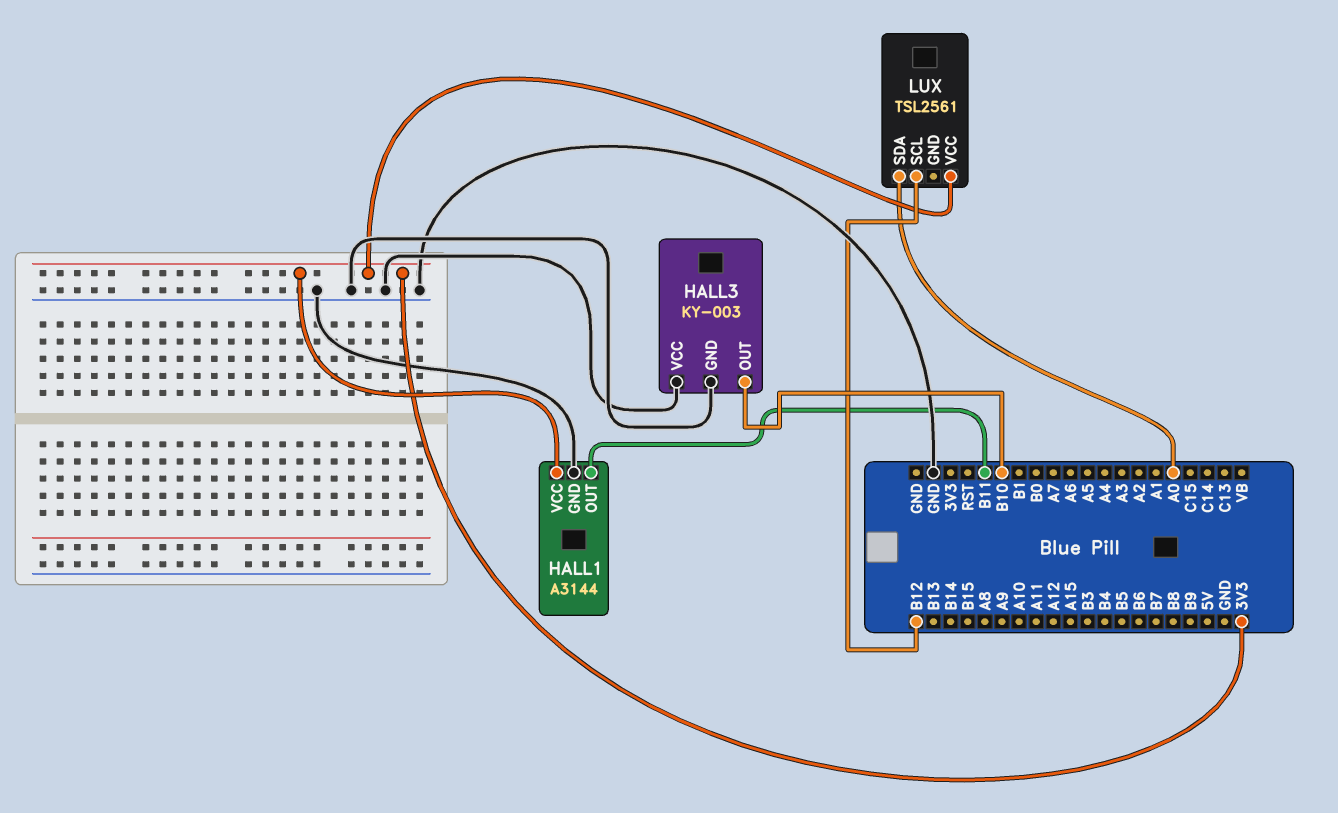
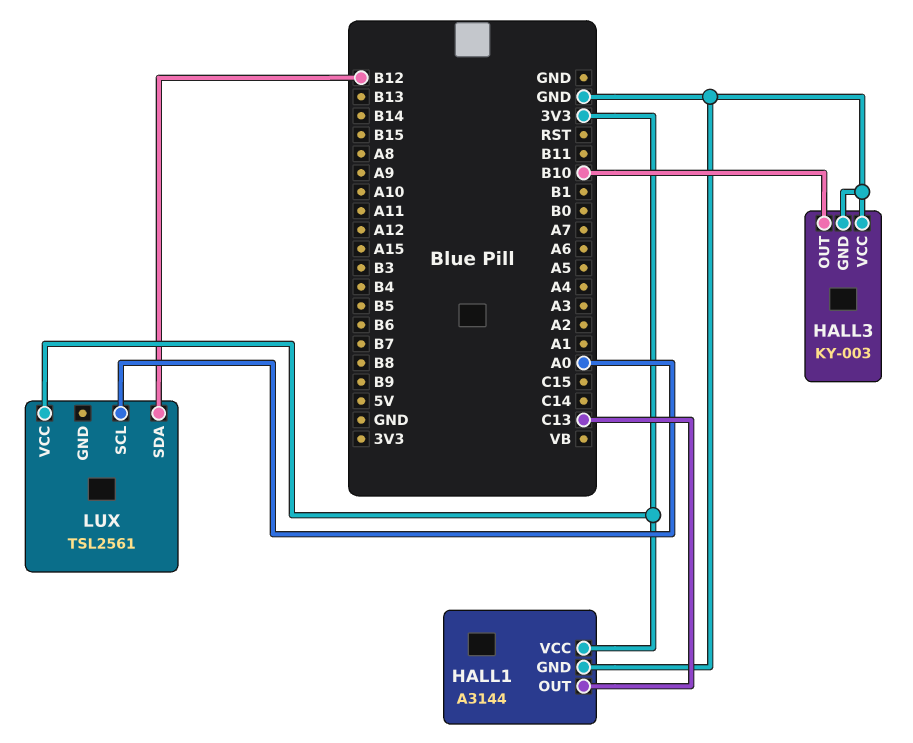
HALL1 pin OUT: B11 -> C13
LUX pin SCL: B12 -> A0
LUX pin SDA: A0 -> B12

